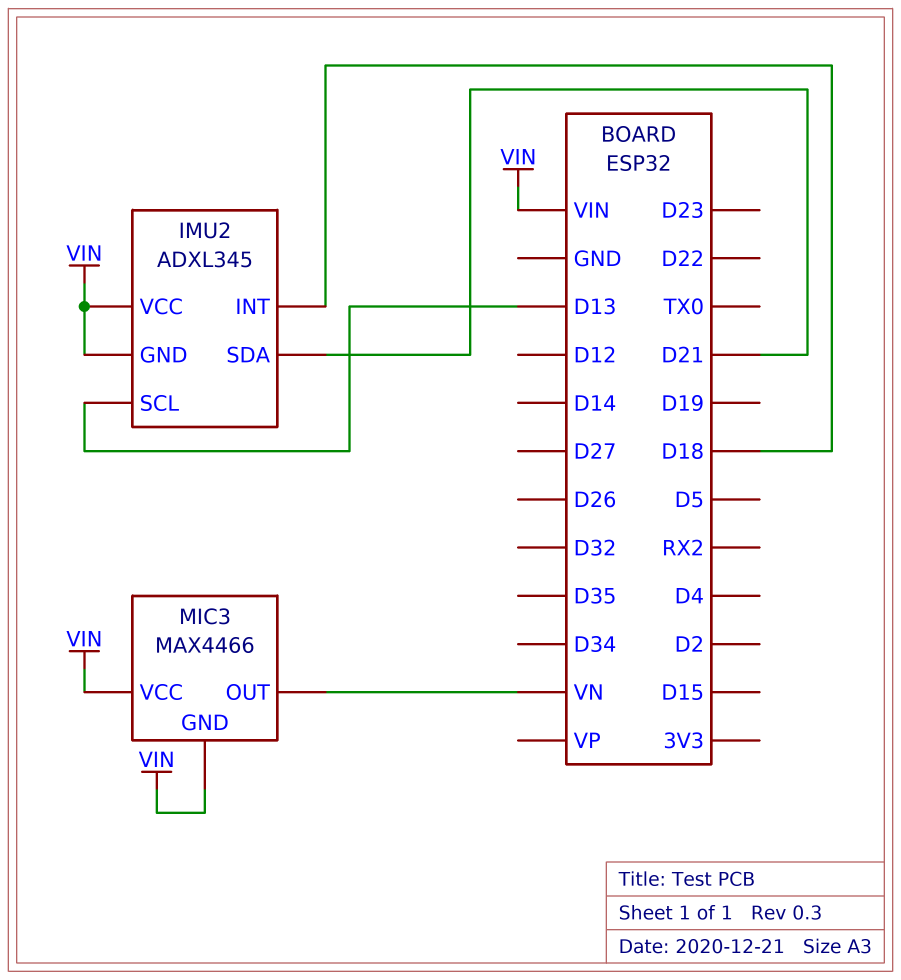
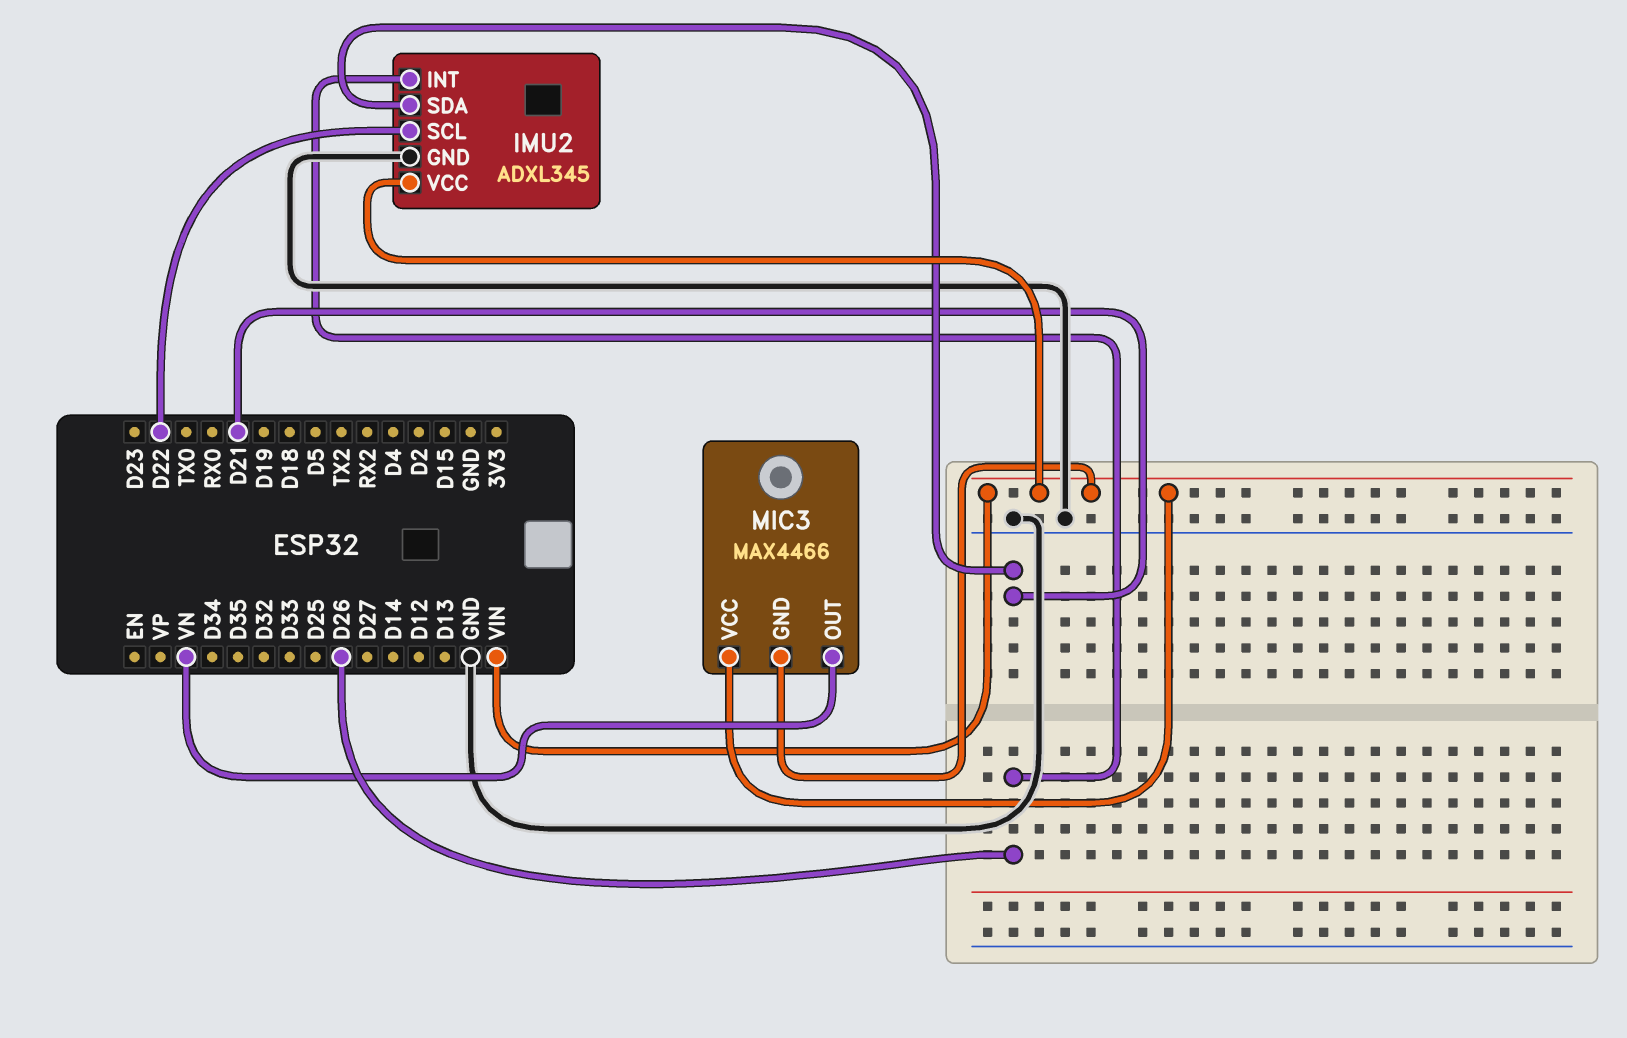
IMU2 pin GND: VIN -> GND
IMU2 pin INT: D18 -> D26
IMU2 pin SCL: D13 -> D22

